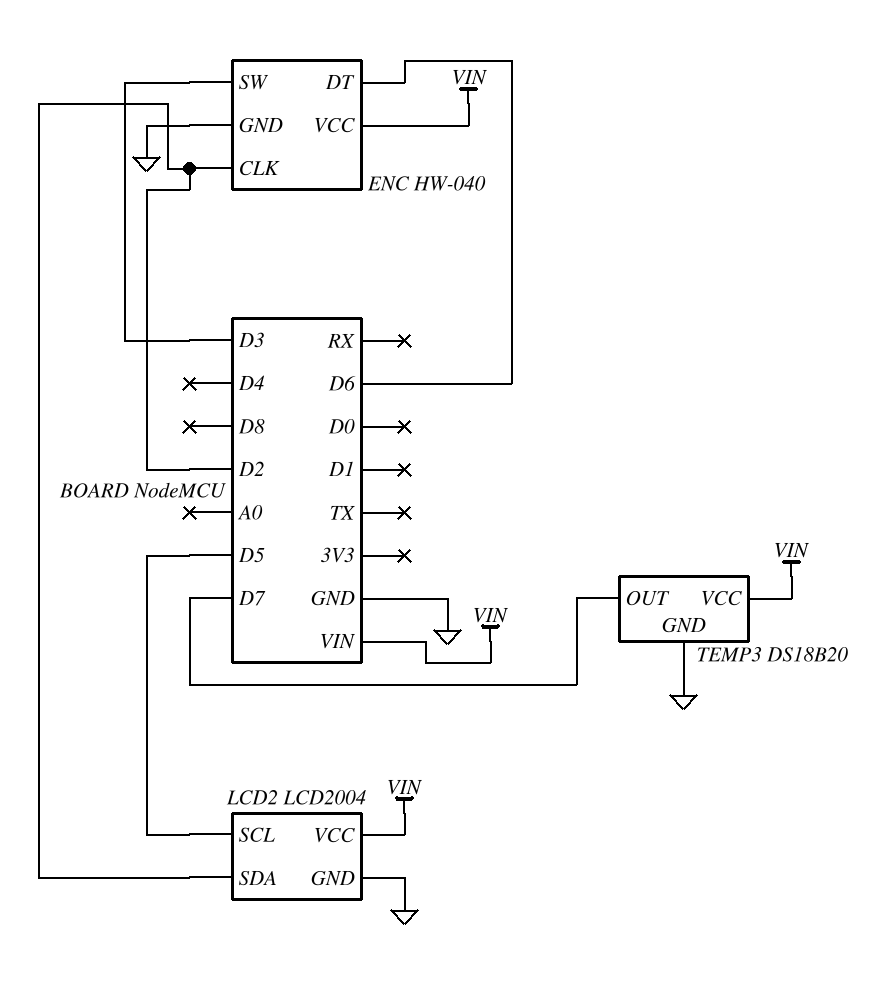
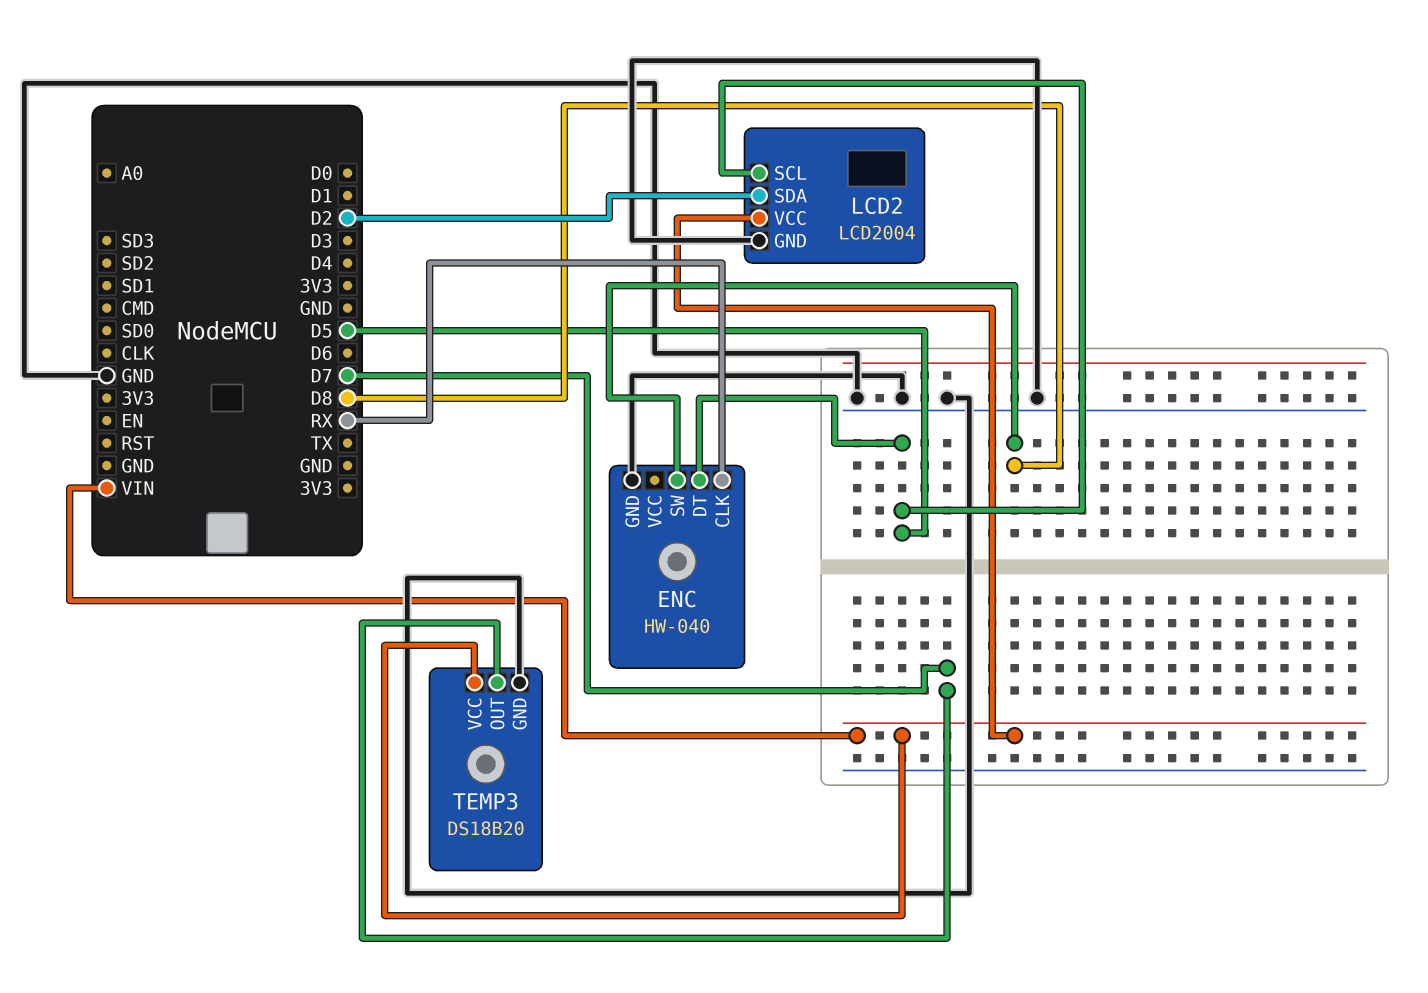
ENC pin CLK: D2 -> RX
ENC pin DT: D6 -> D5
ENC pin SW: D3 -> D8
ENC pin VCC: VIN -> none

